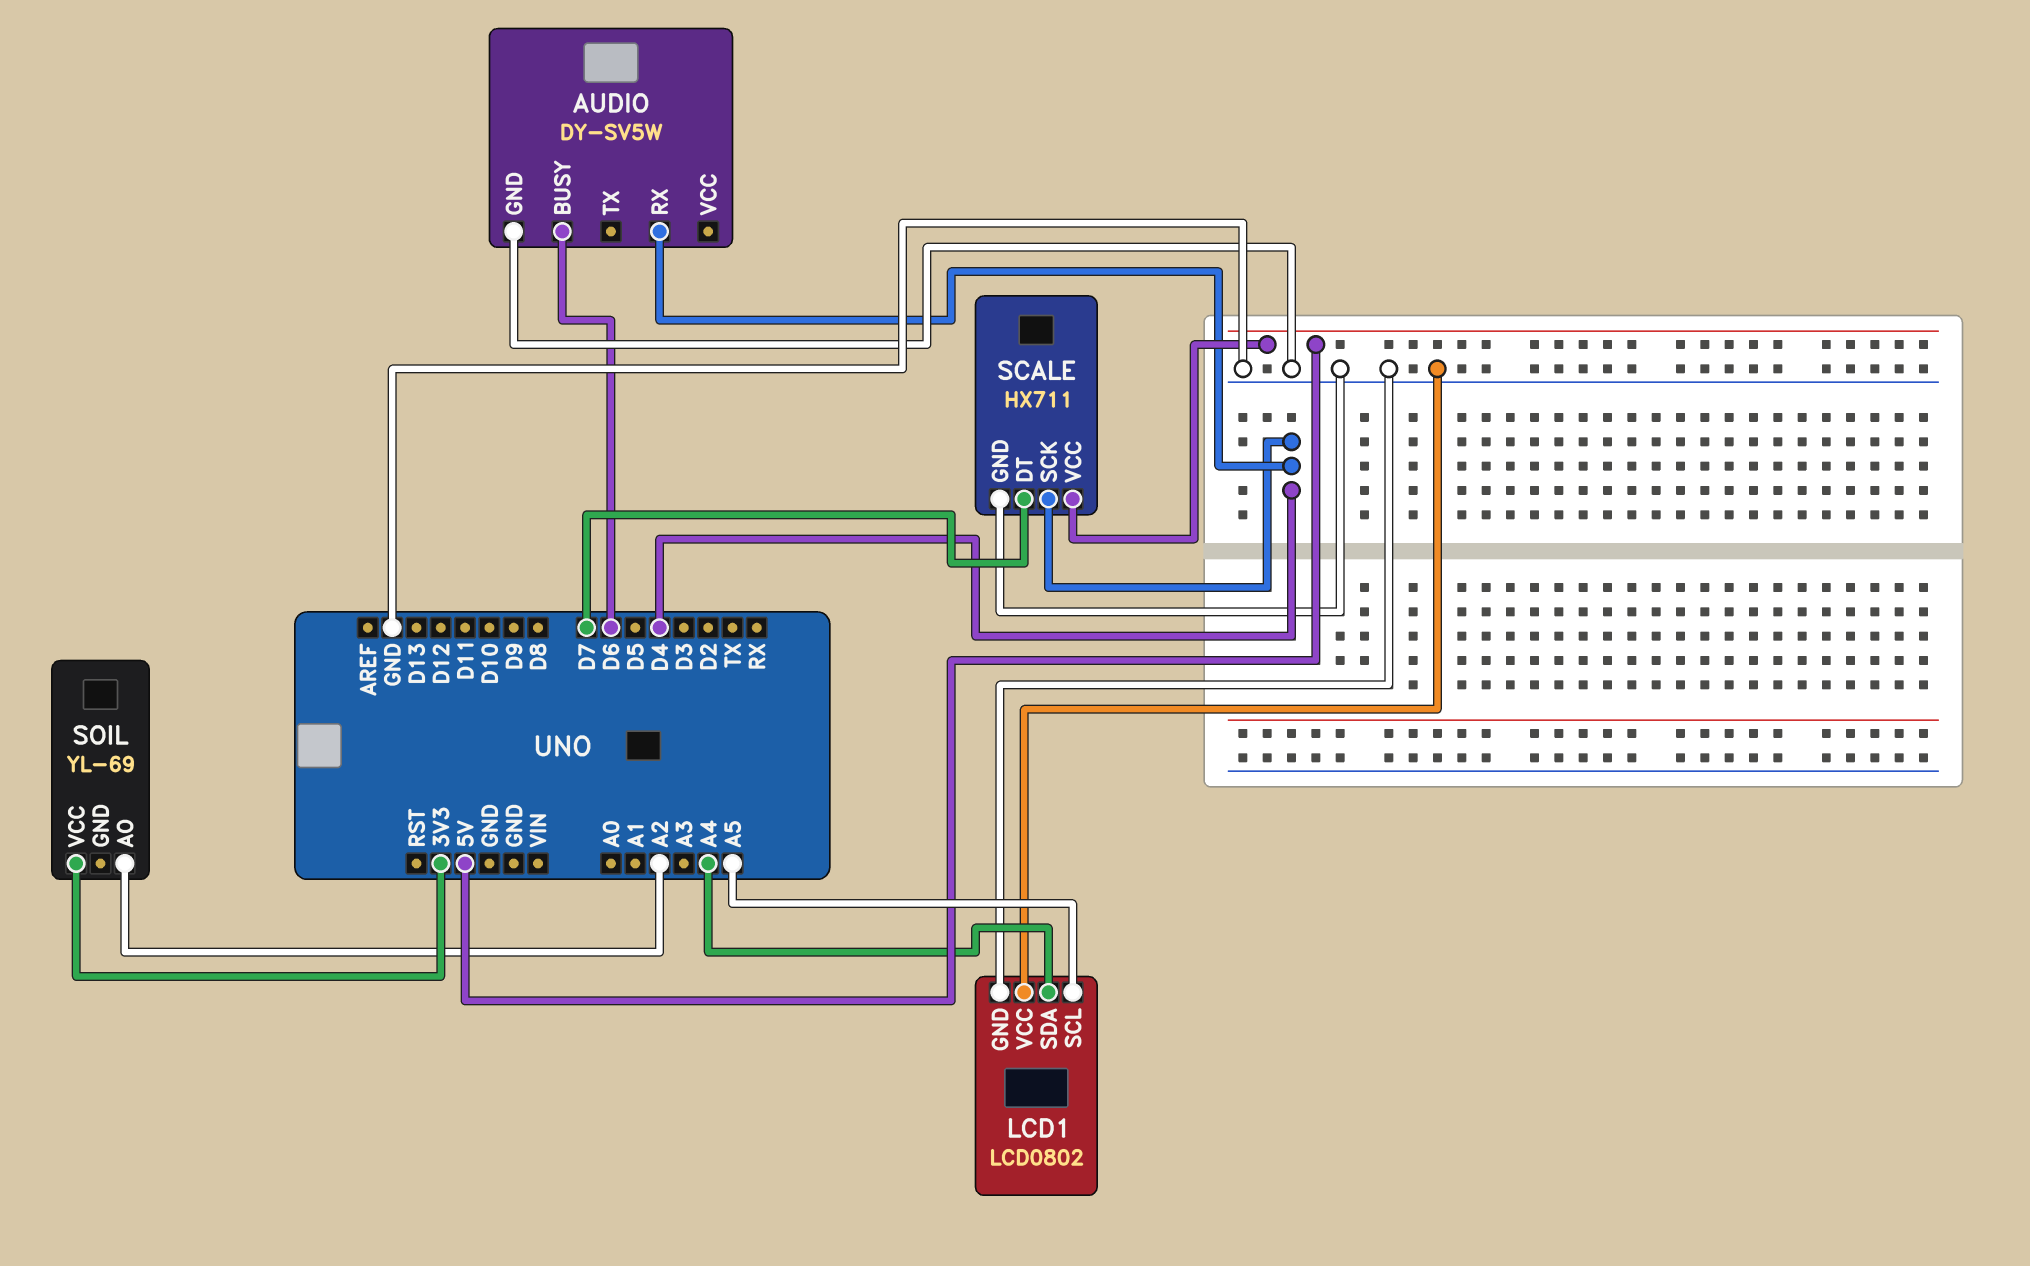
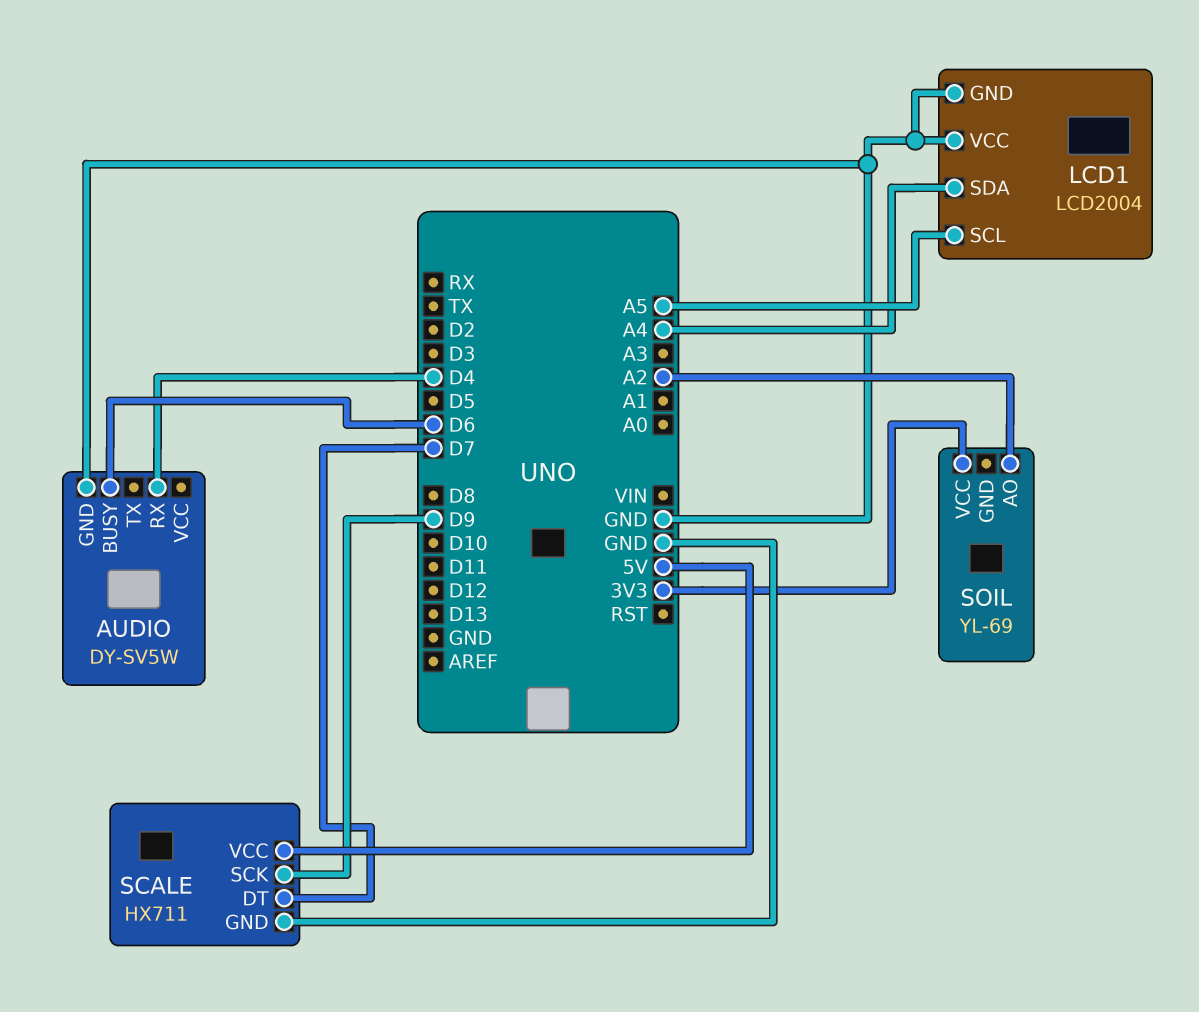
LCD1: LCD0802 -> LCD2004
SCALE pin SCK: D4 -> D9

